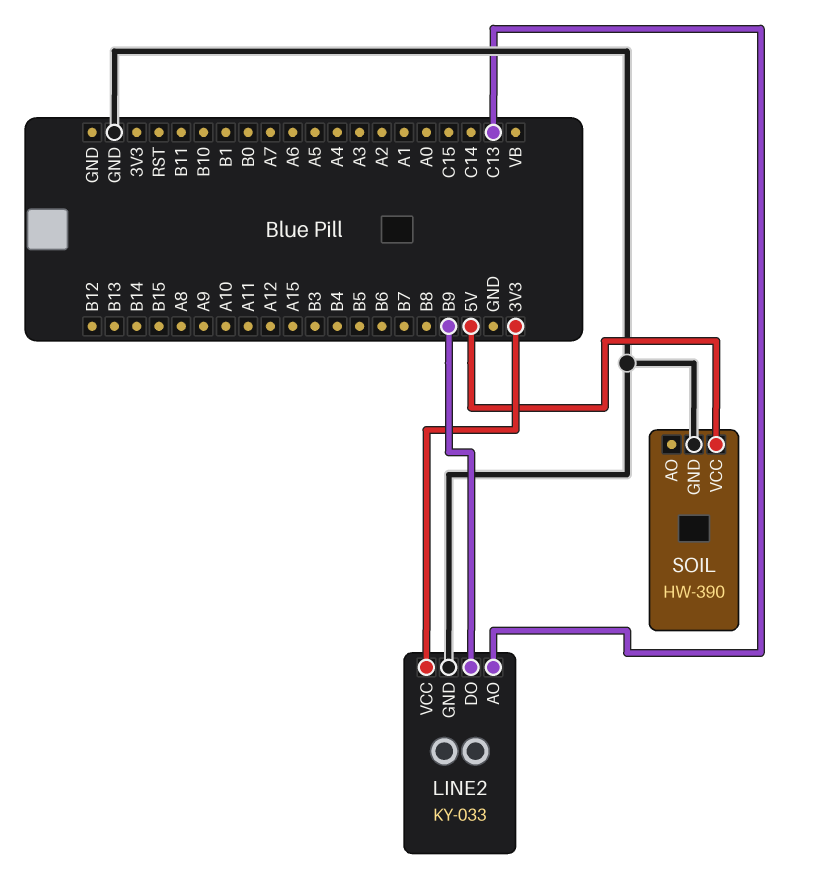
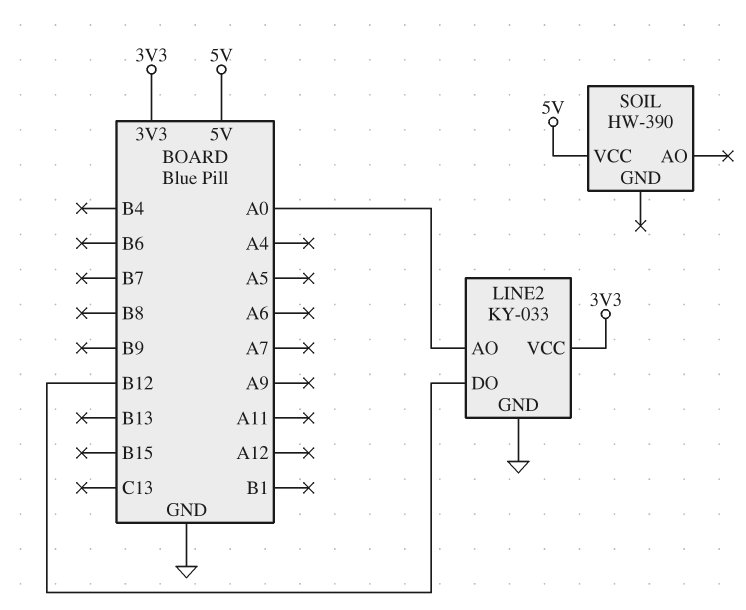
LINE2 pin AO: C13 -> A0
LINE2 pin DO: B9 -> B12
SOIL pin GND: GND -> none

